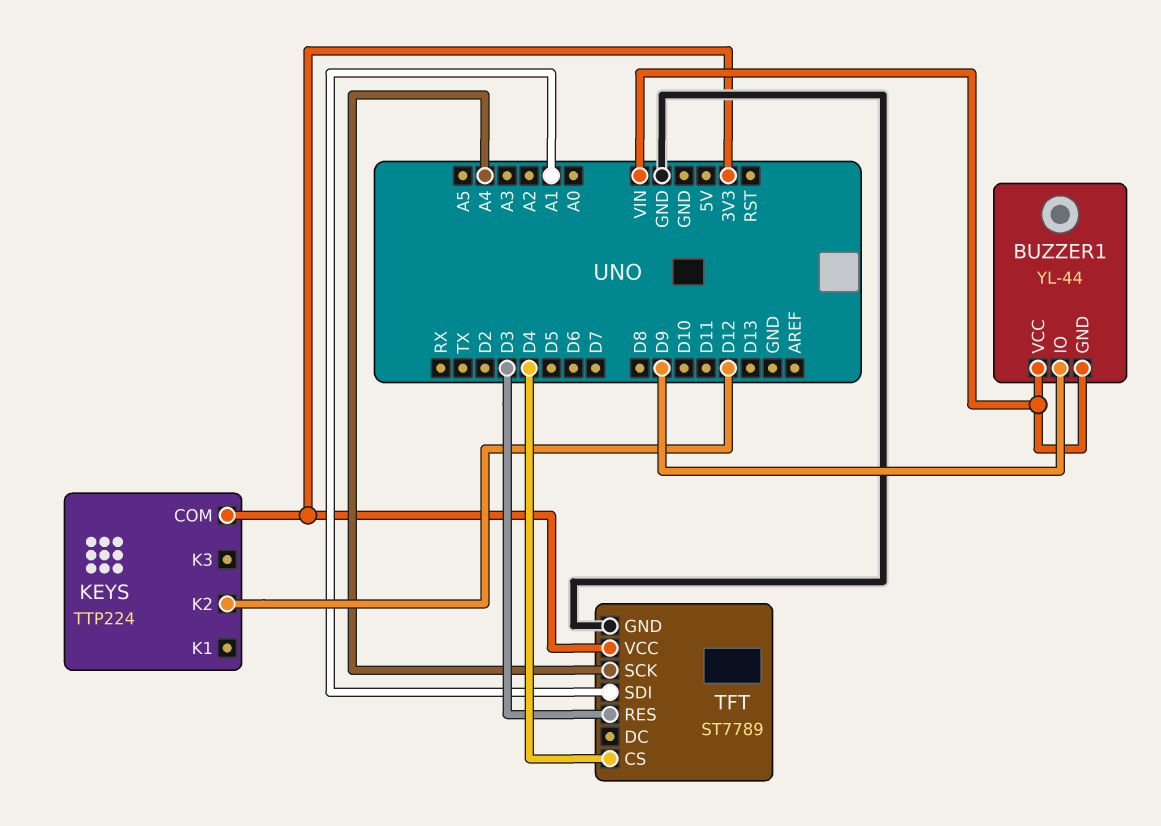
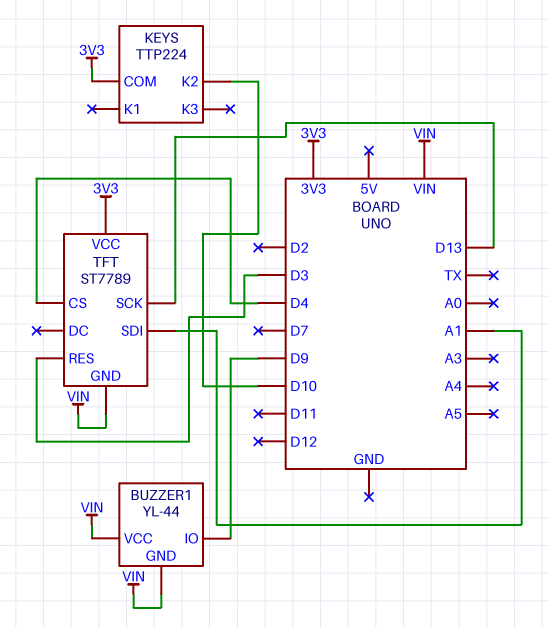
KEYS pin K2: D12 -> D10
TFT pin GND: GND -> VIN
TFT pin SCK: A4 -> D13

